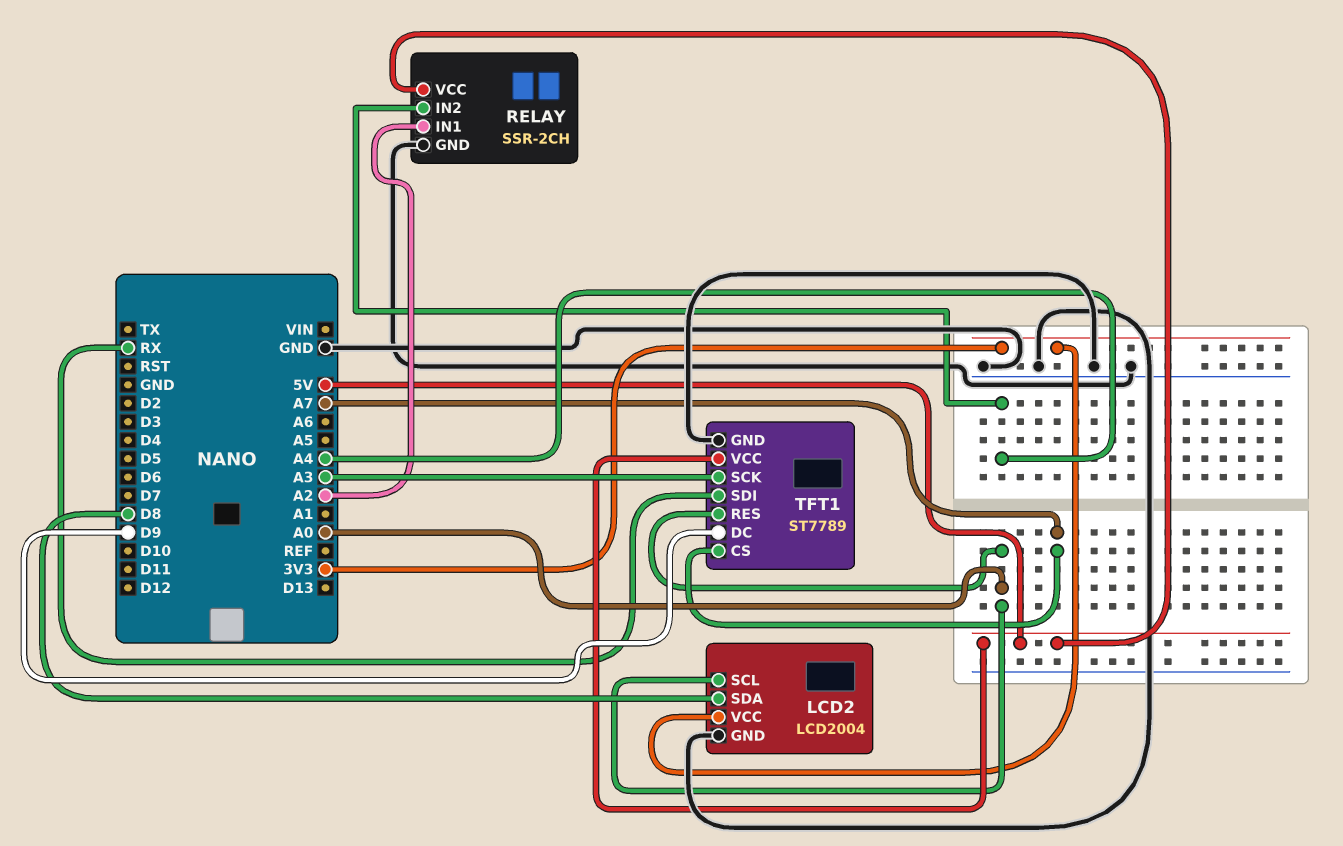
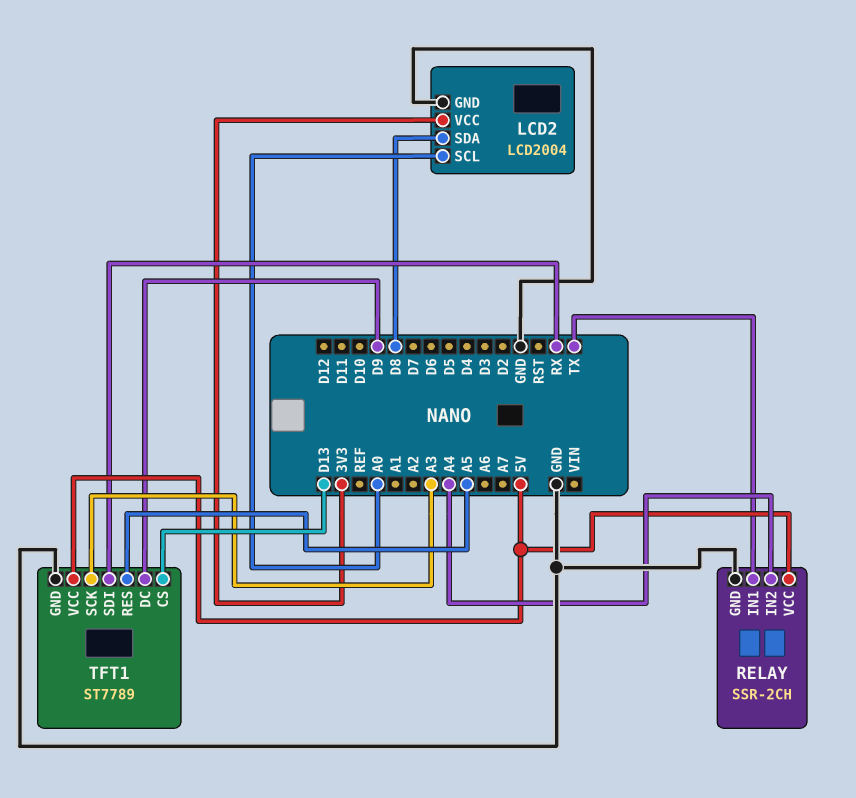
RELAY pin IN1: A2 -> TX
TFT1 pin CS: A7 -> D13
TFT1 pin RES: A0 -> A5

